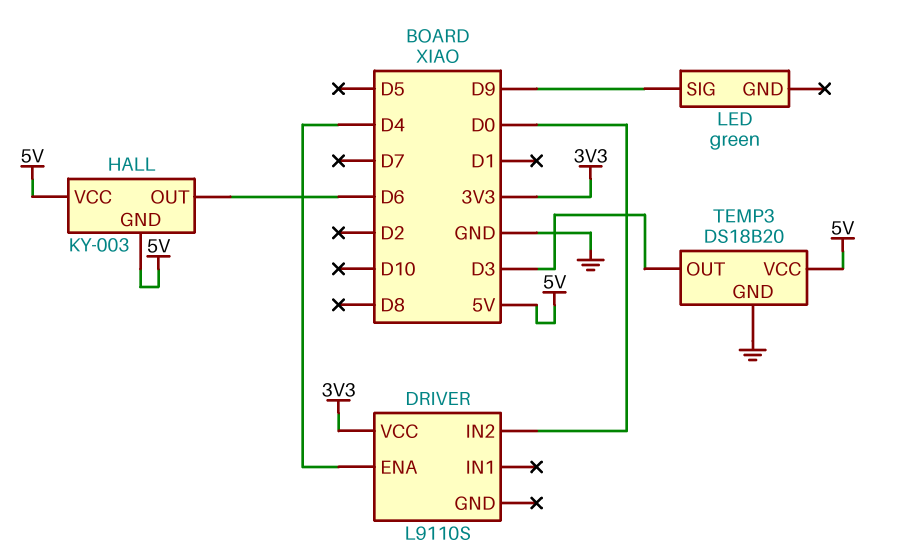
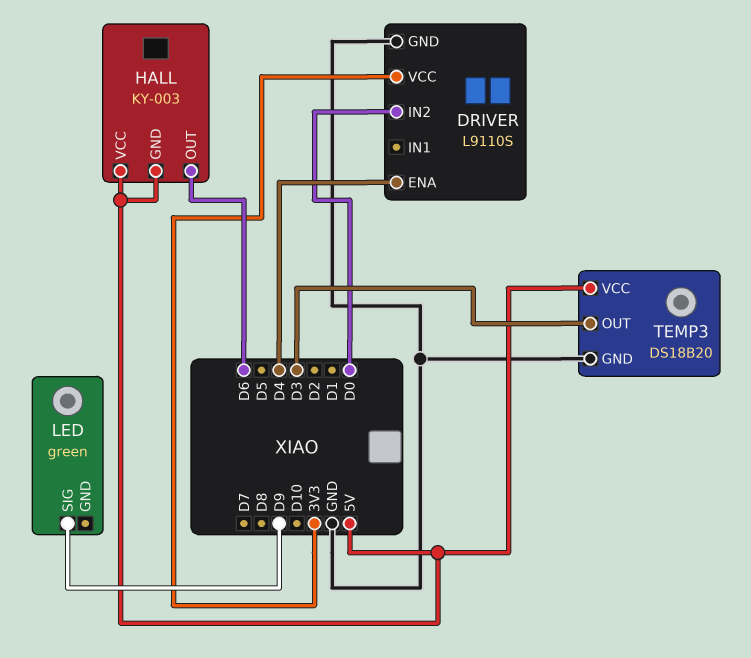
DRIVER pin GND: none -> GND

